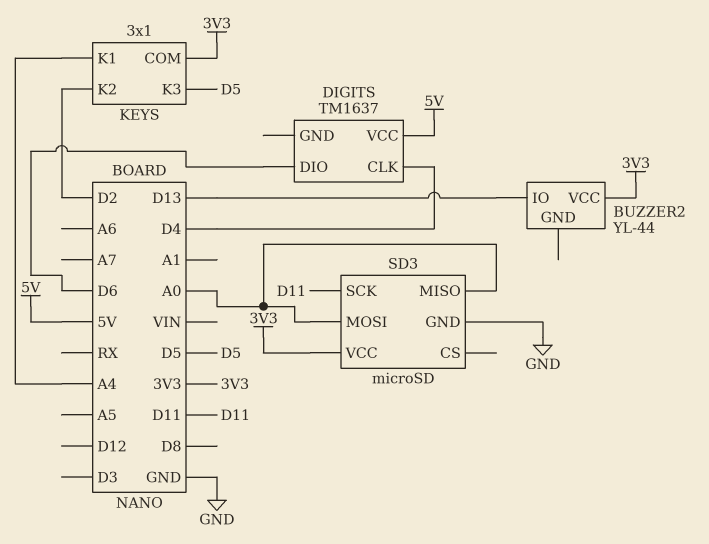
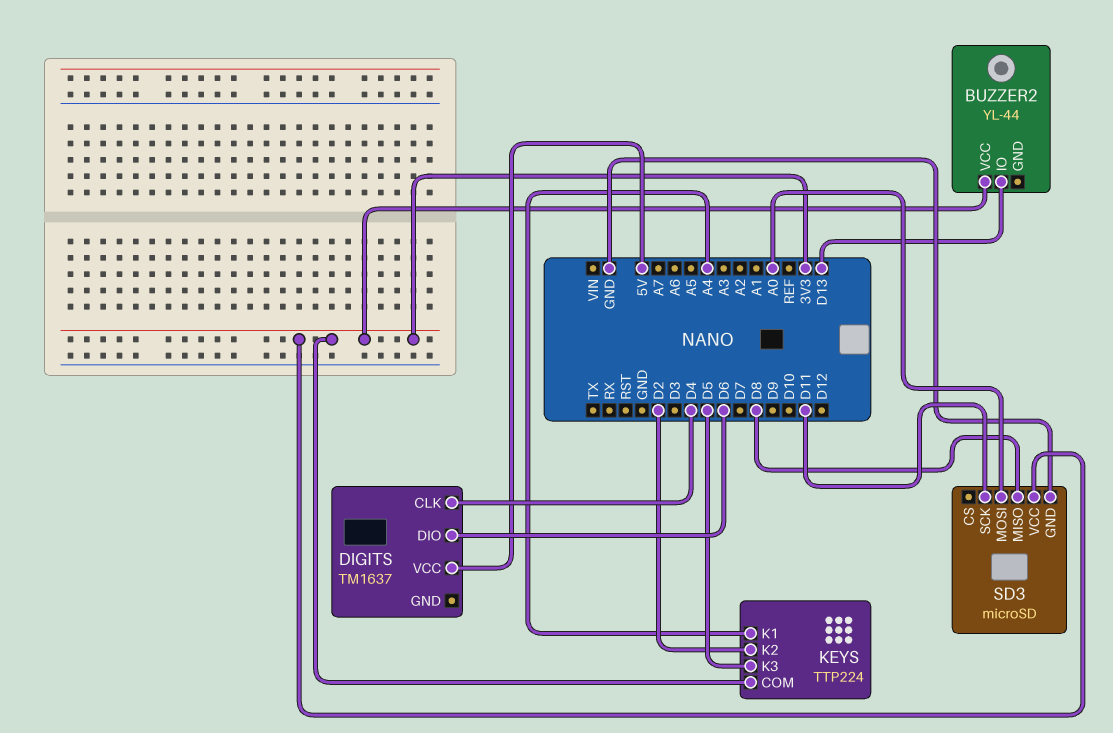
KEYS: 3x1 -> TTP224
SD3 pin MISO: A0 -> D8

